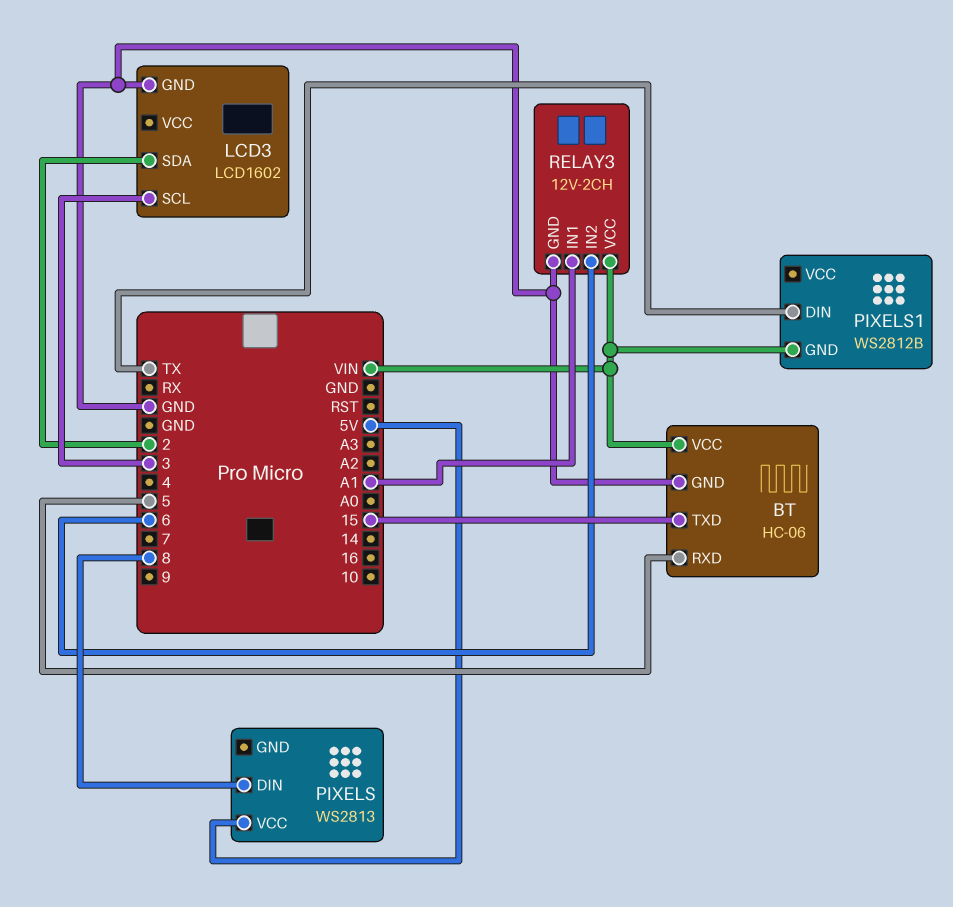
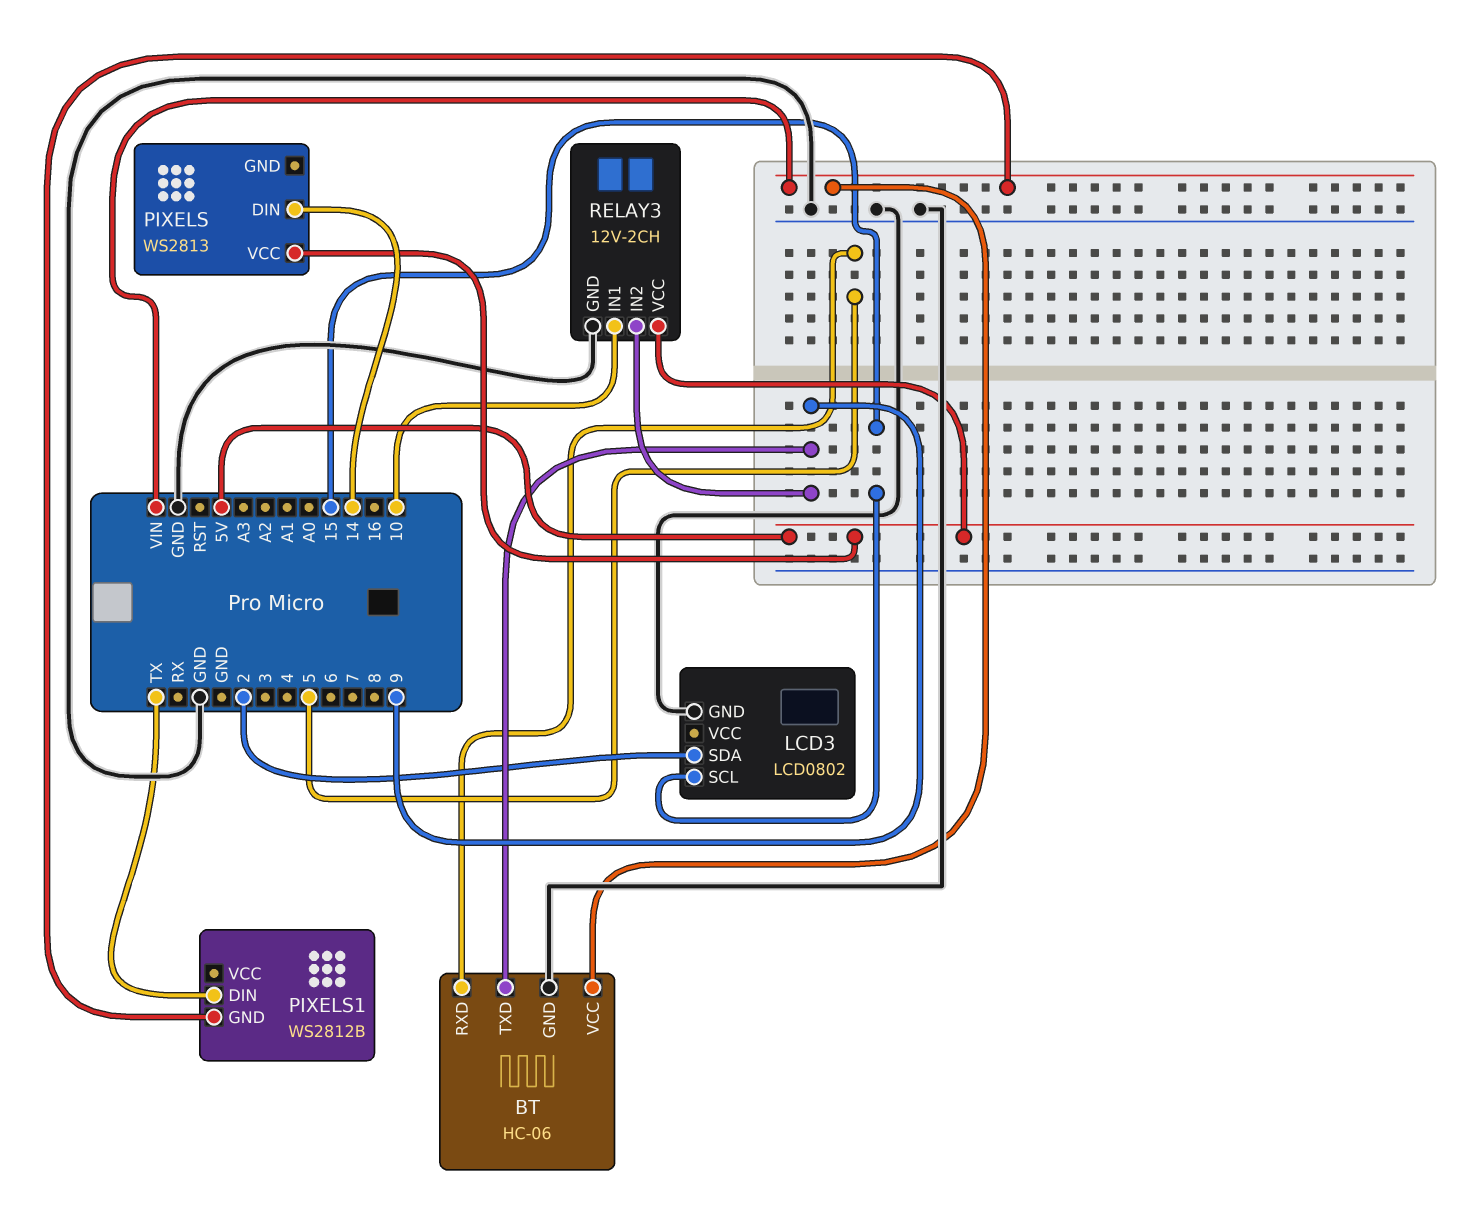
BT pin TXD: 15 -> 9
LCD3: LCD1602 -> LCD0802
LCD3 pin SCL: 3 -> 15
PIXELS pin DIN: 8 -> 14
RELAY3 pin IN1: A1 -> 10
RELAY3 pin IN2: 6 -> 9
RELAY3 pin VCC: VIN -> 5V

